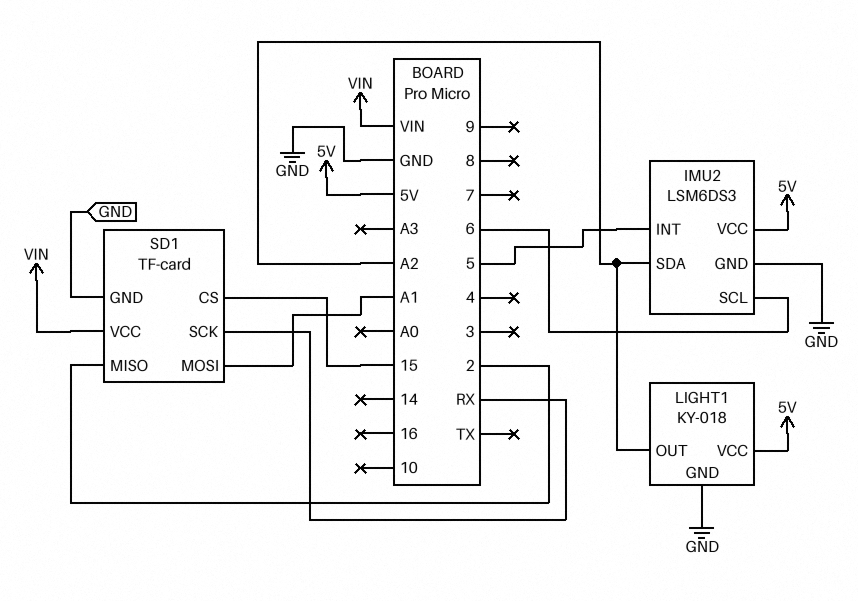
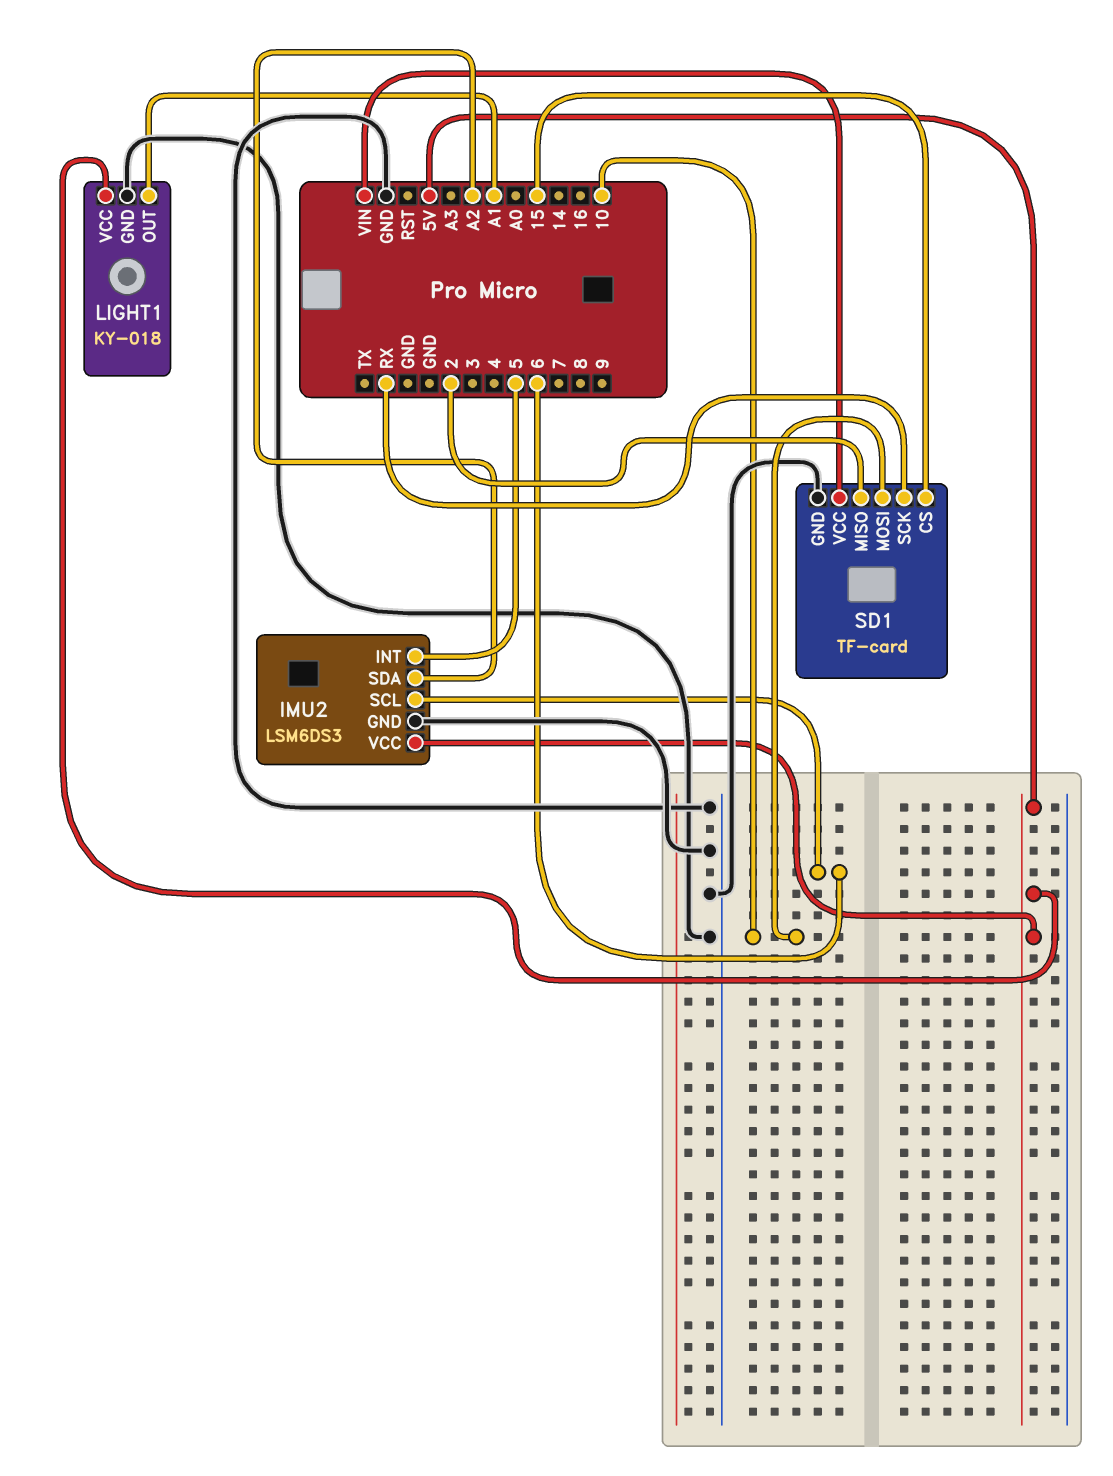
LIGHT1 pin OUT: A2 -> A1
SD1 pin MOSI: A1 -> 10

